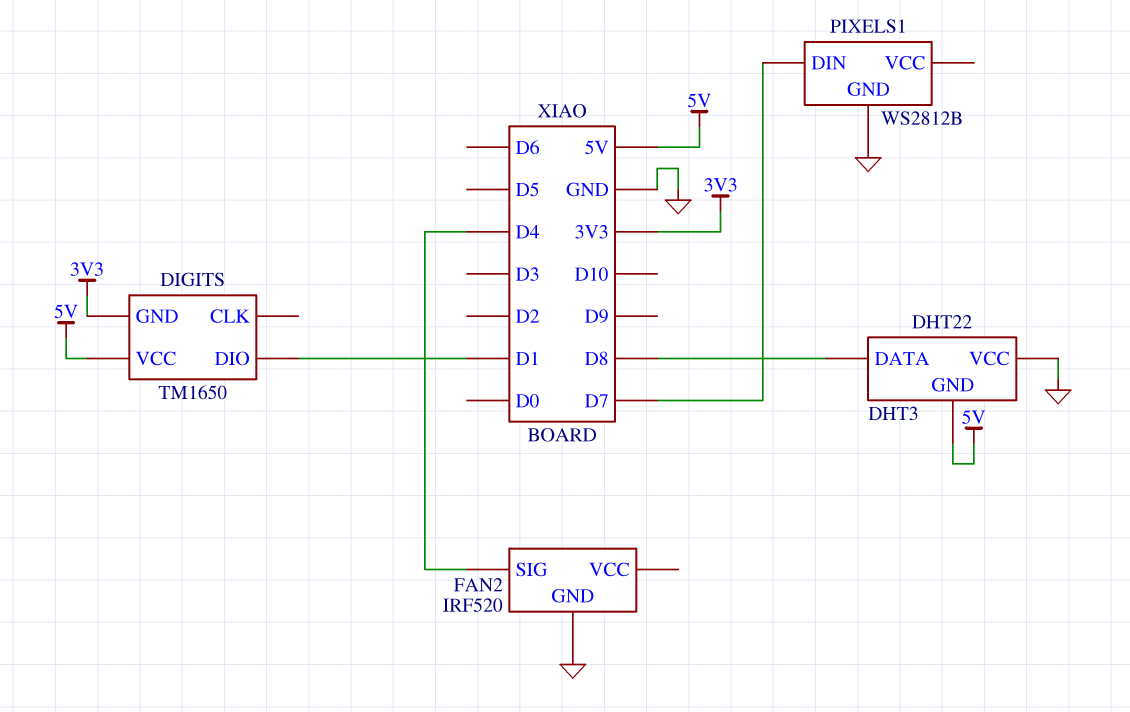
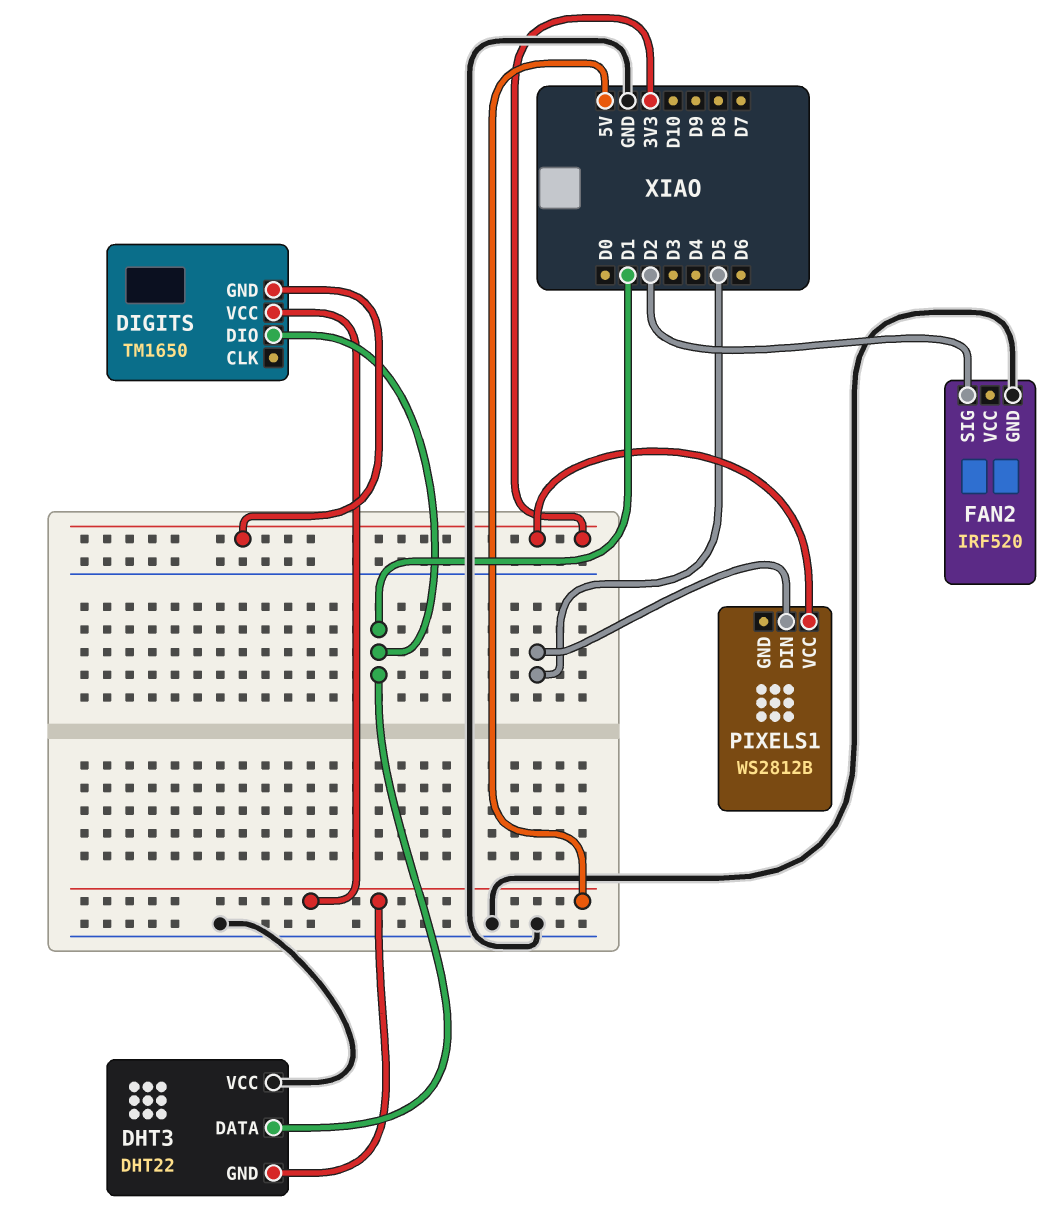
DHT3 pin DATA: D8 -> D1
FAN2 pin SIG: D4 -> D2
PIXELS1 pin DIN: D7 -> D5
PIXELS1 pin GND: GND -> none
PIXELS1 pin VCC: none -> 3V3

